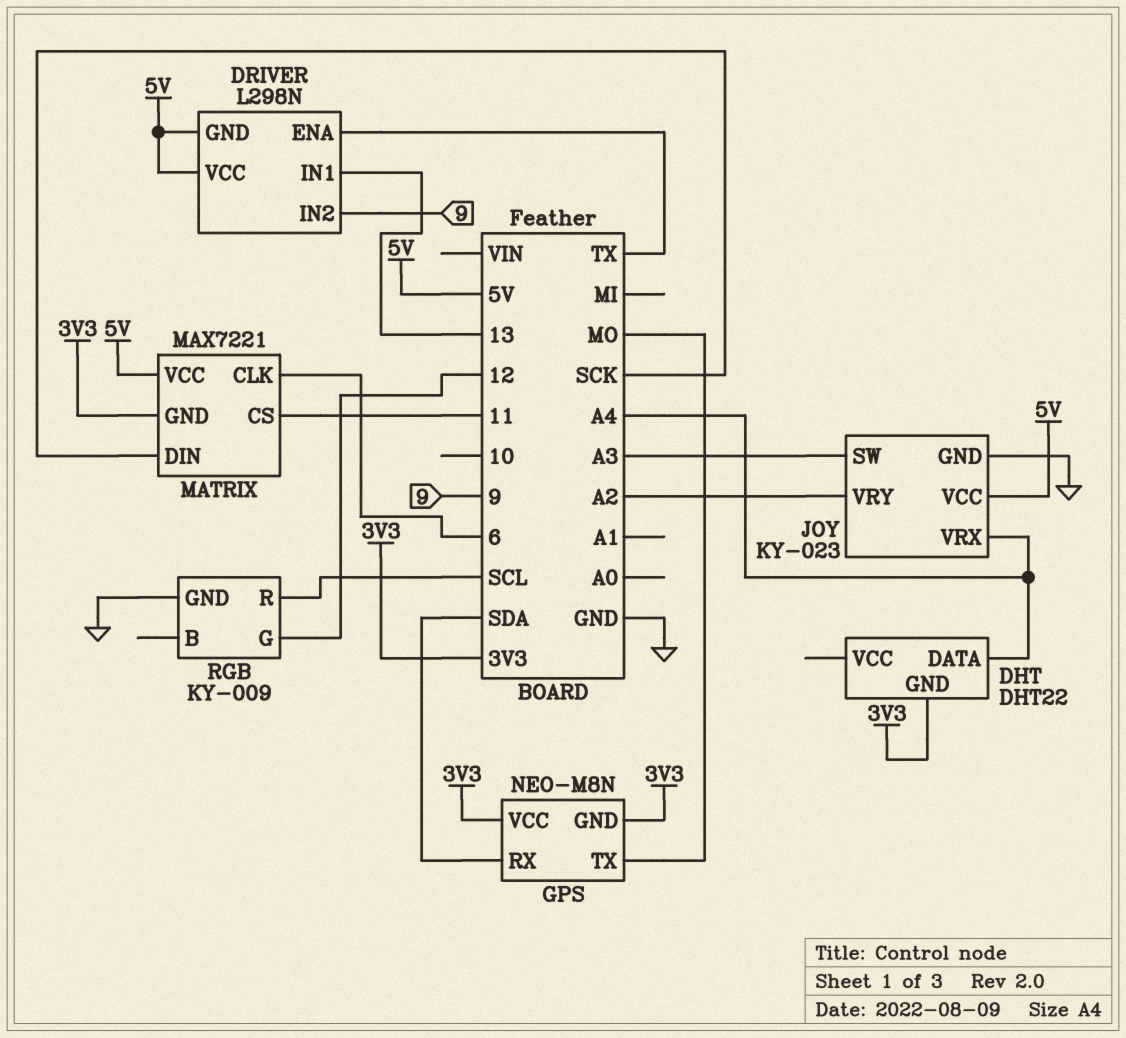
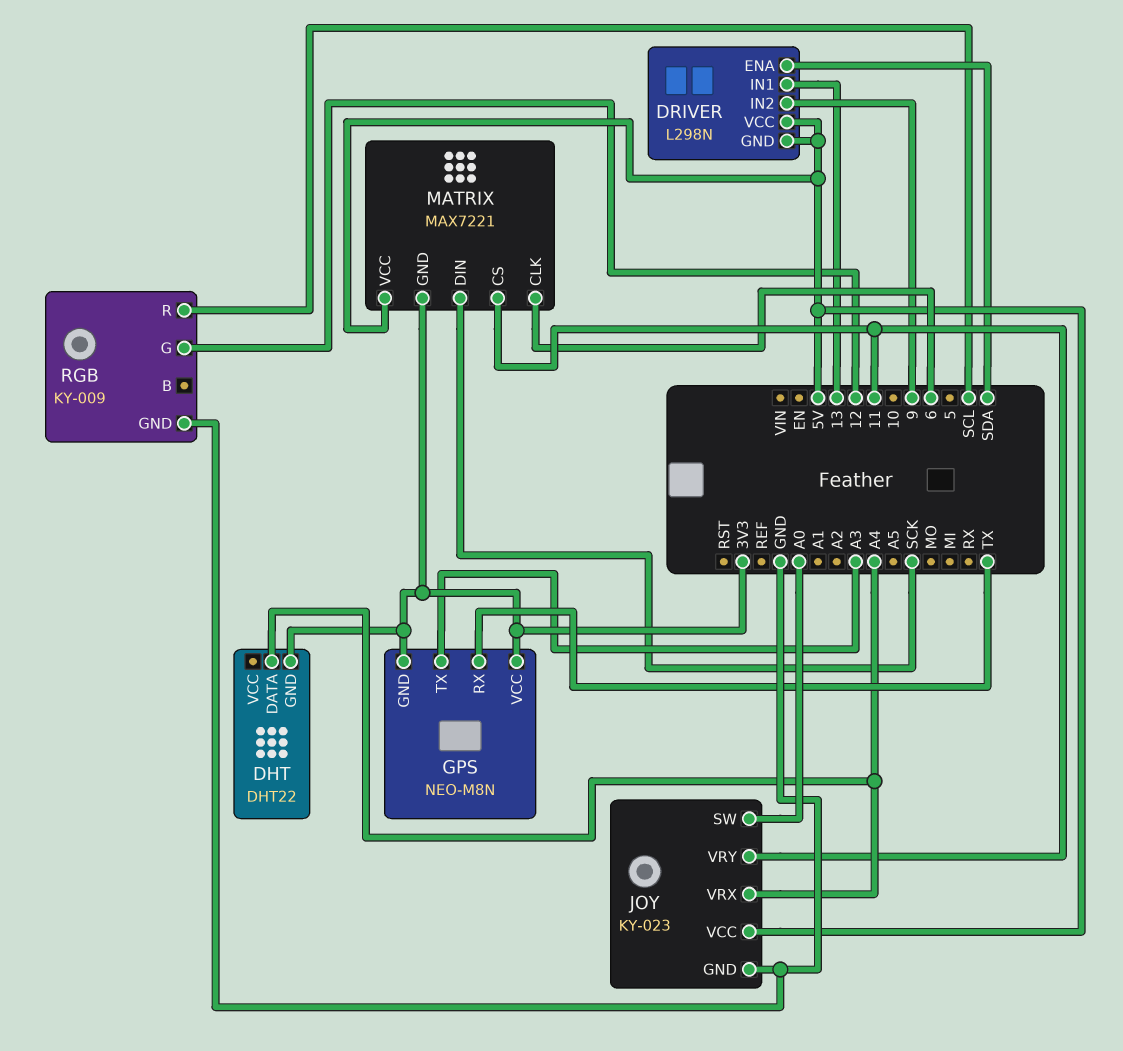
DRIVER pin ENA: TX -> SDA
GPS pin RX: SDA -> TX
GPS pin TX: MO -> A3
JOY pin SW: A3 -> A0
JOY pin VRY: A2 -> 11

